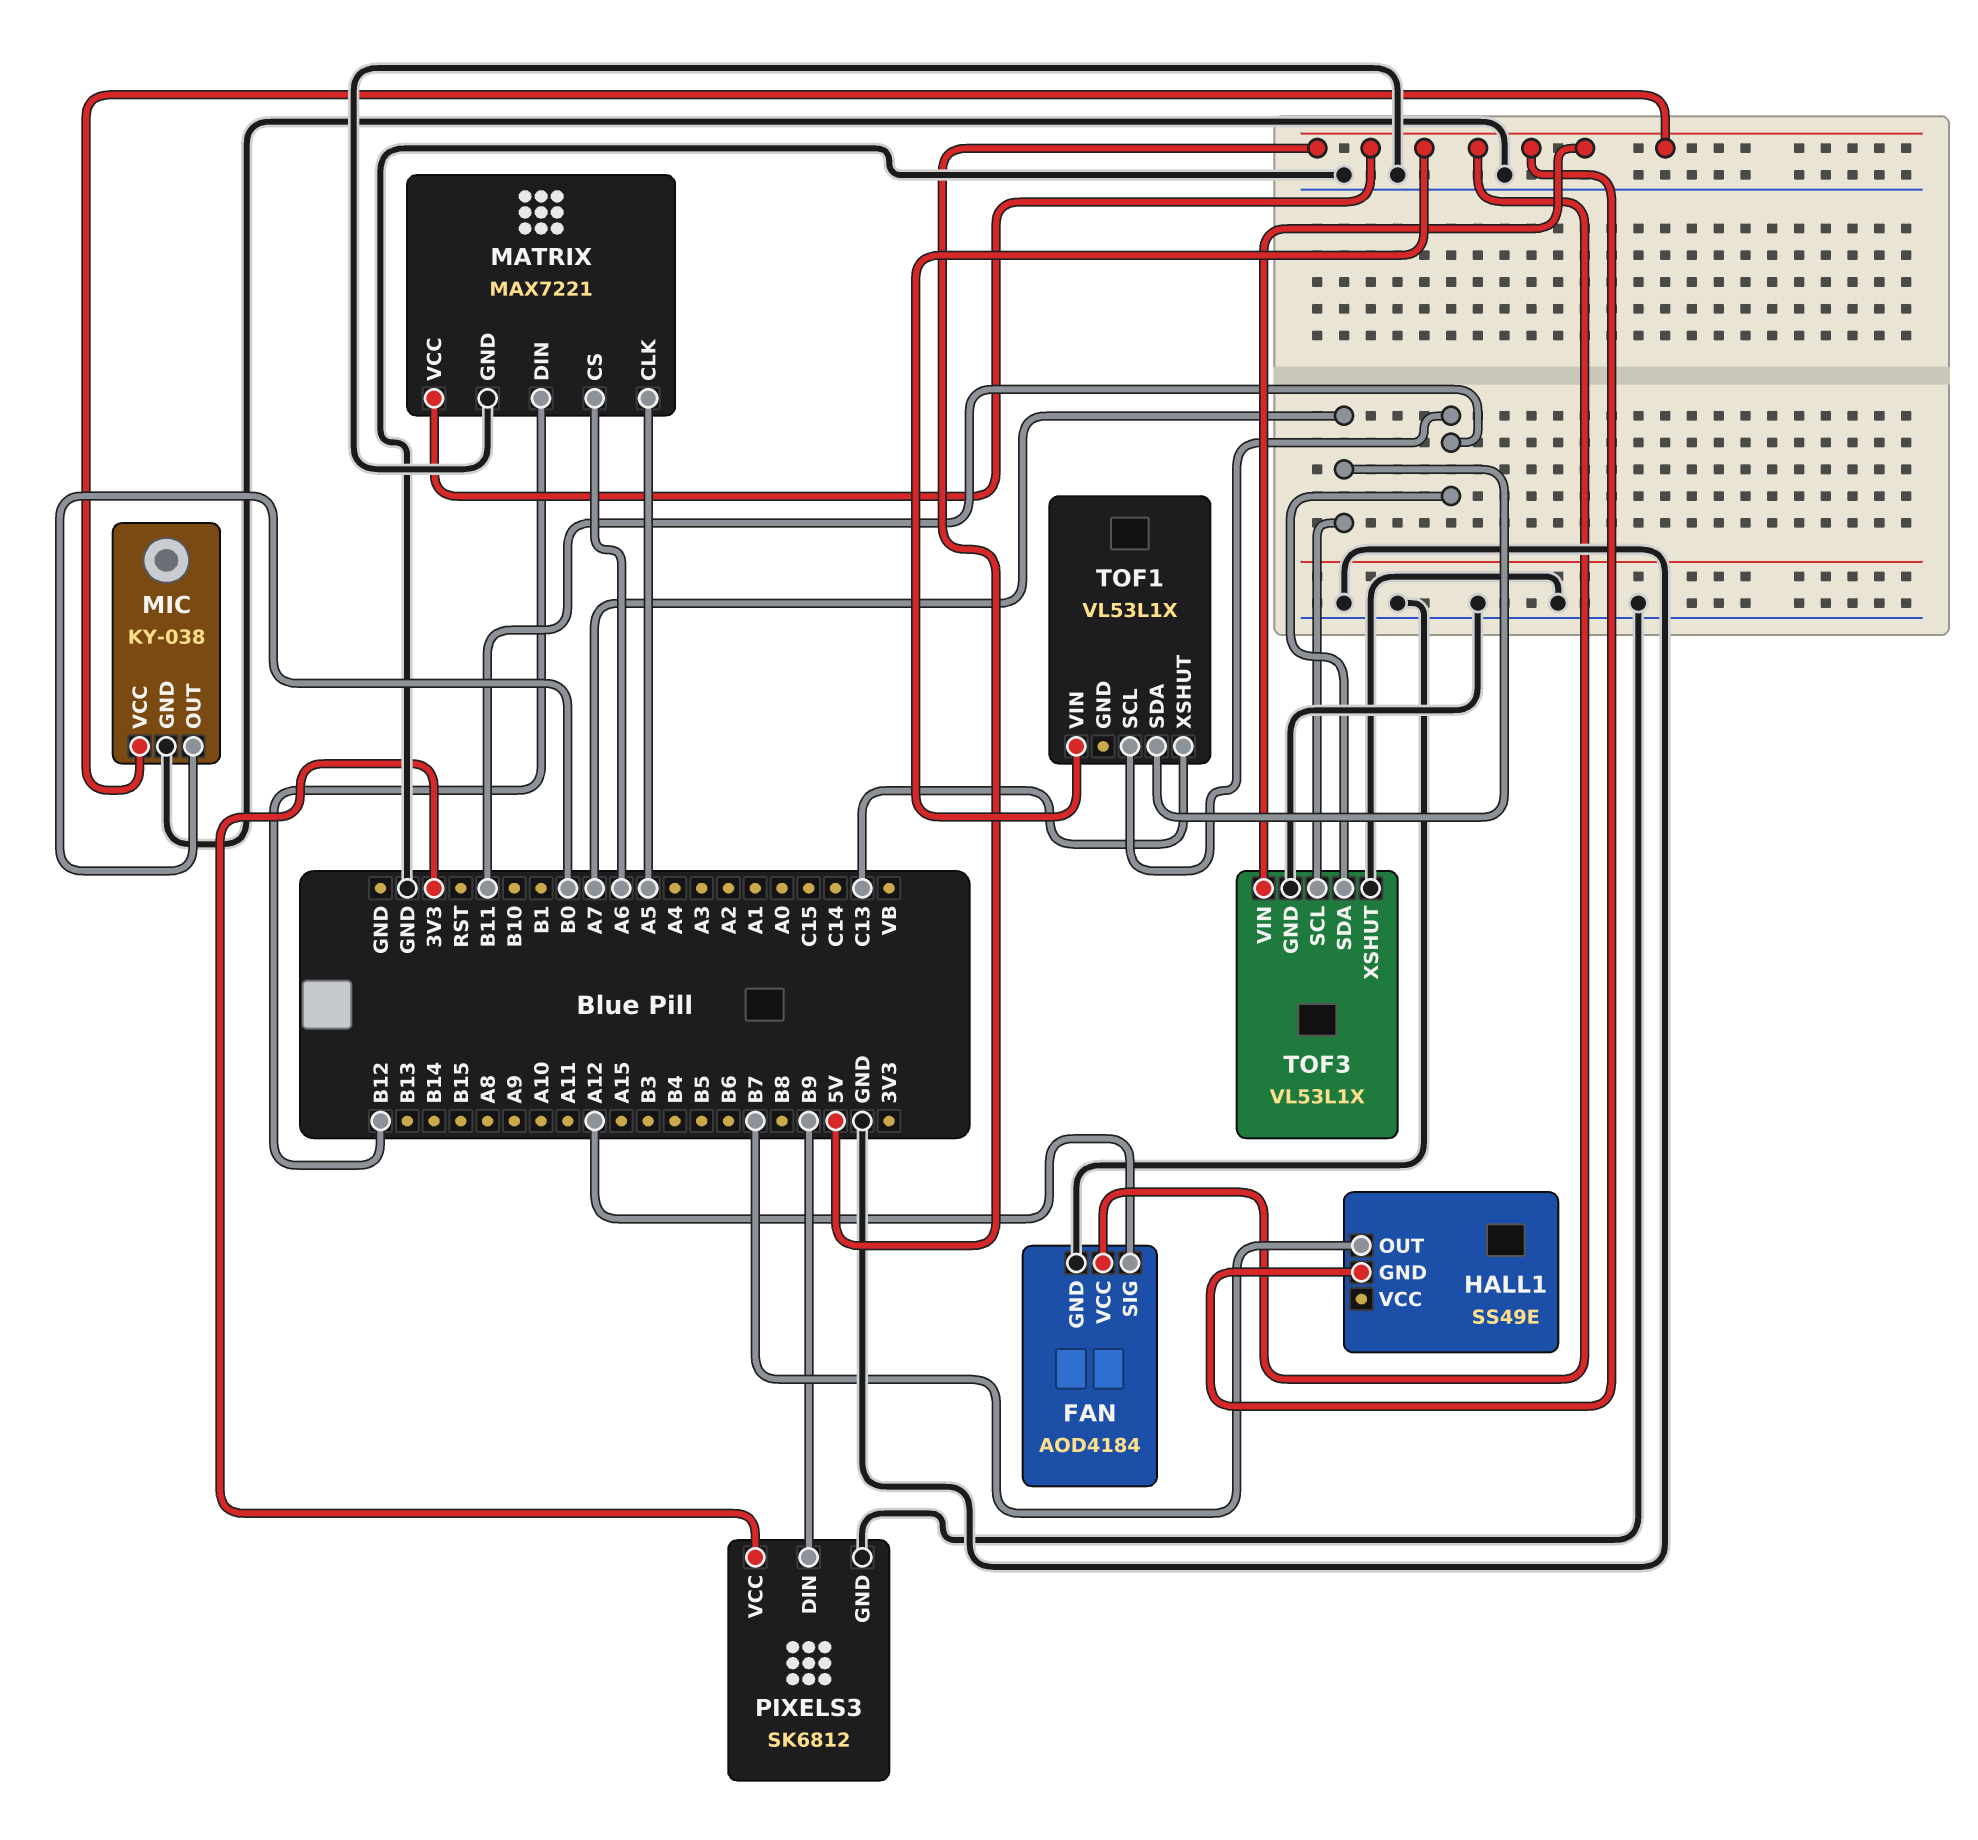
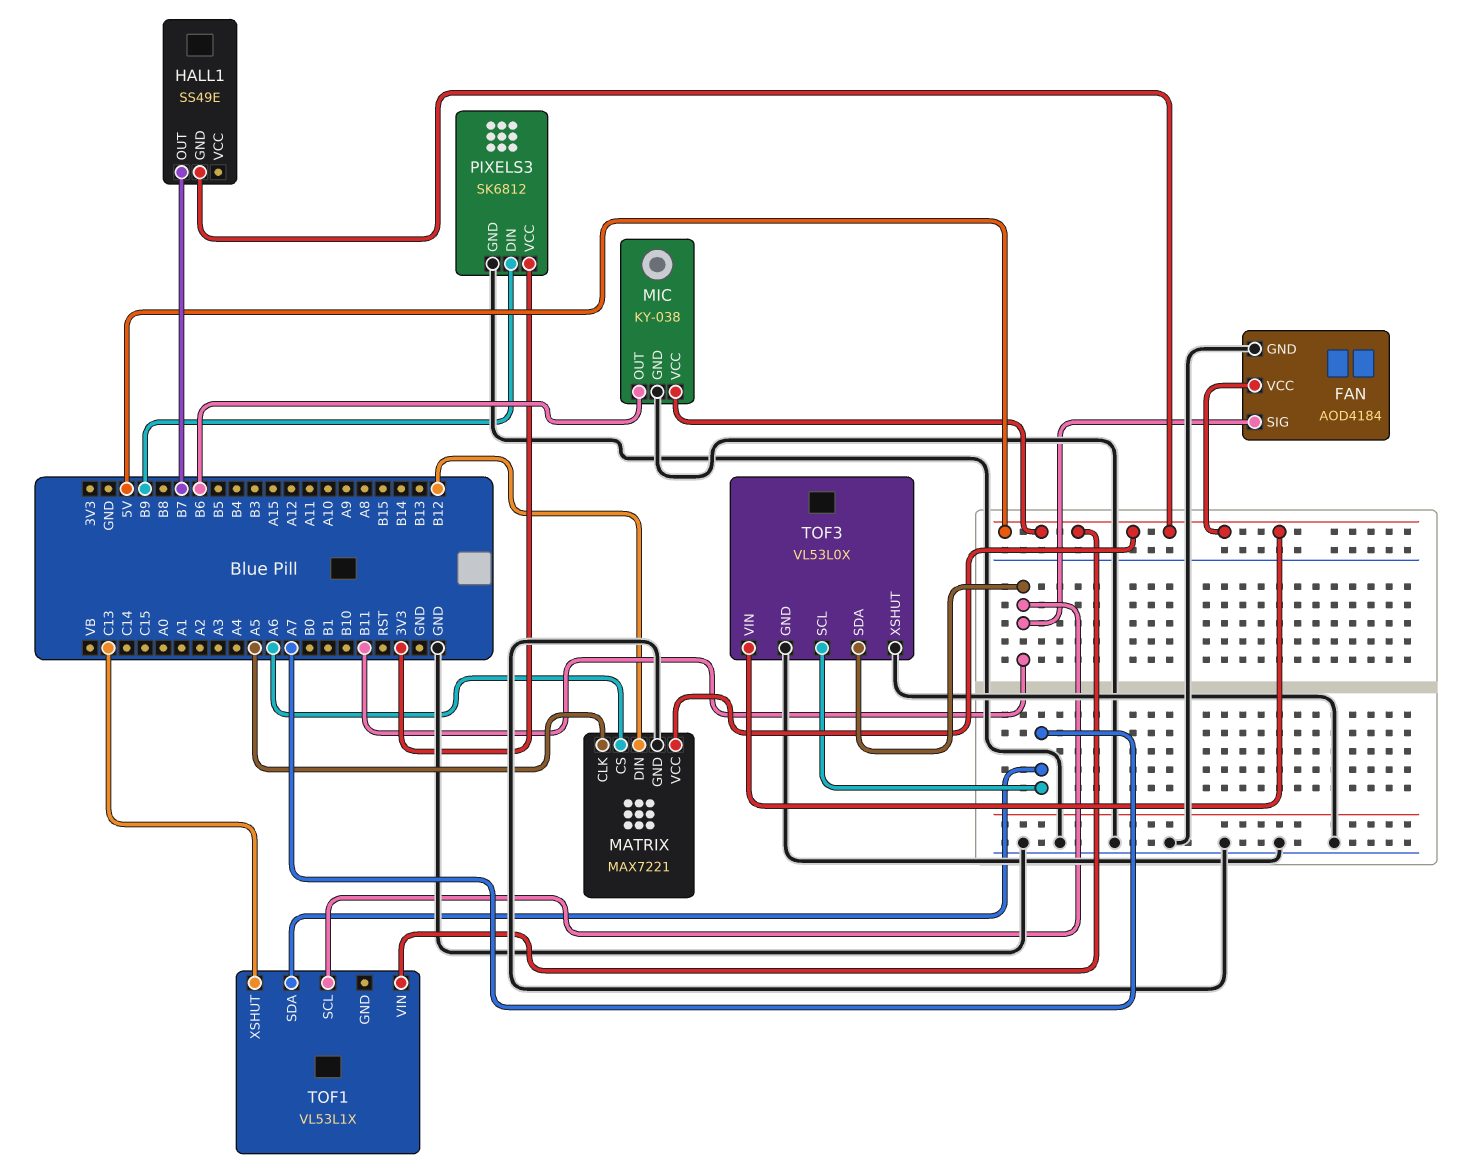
FAN pin SIG: A12 -> B11
MIC pin OUT: B0 -> B6
TOF3: VL53L1X -> VL53L0X

